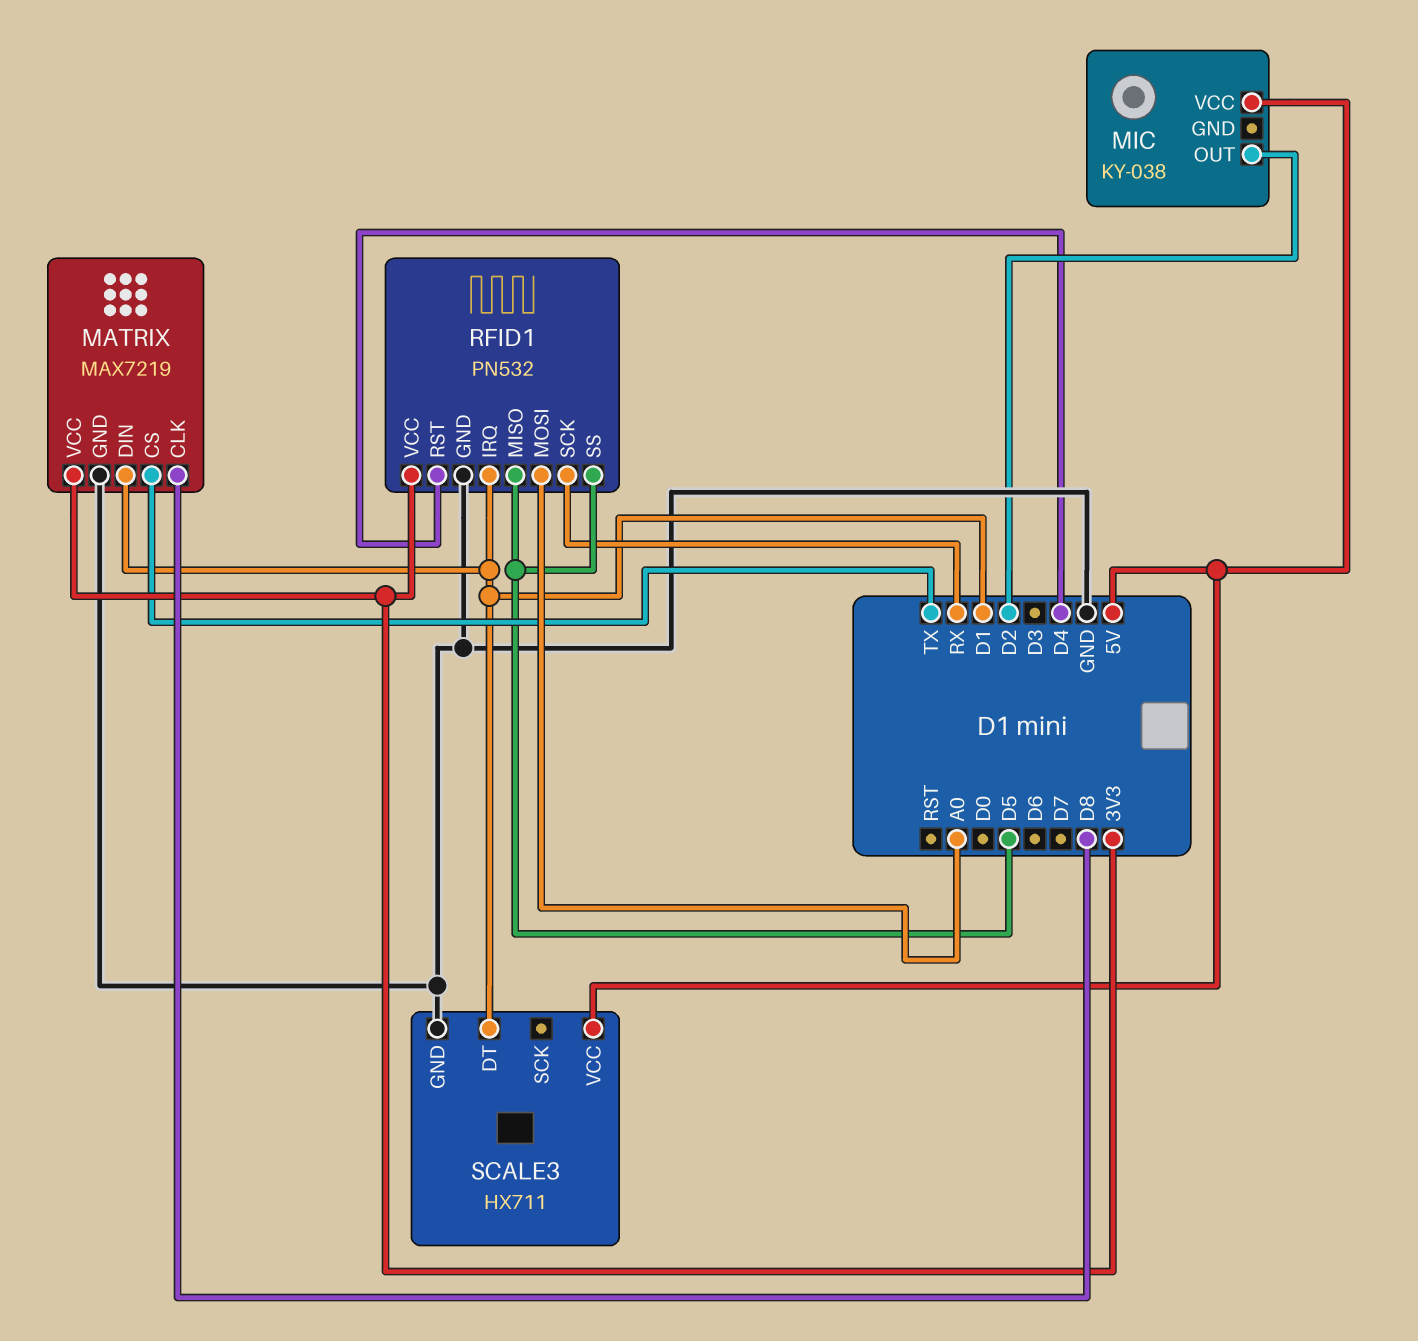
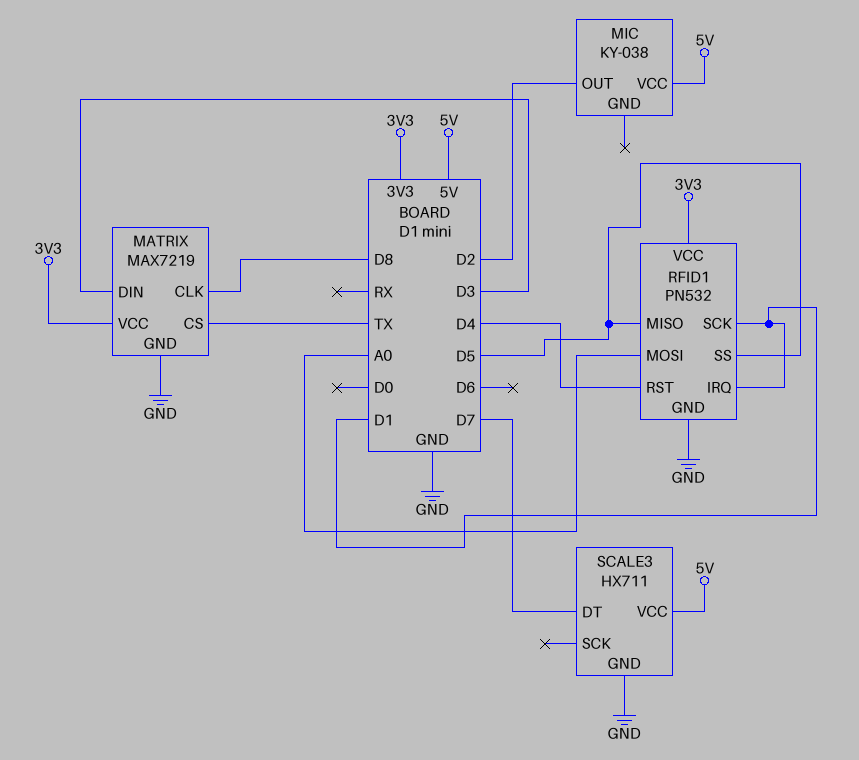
MATRIX pin DIN: D1 -> D3
RFID1 pin SCK: RX -> D1
SCALE3 pin DT: D1 -> D7

